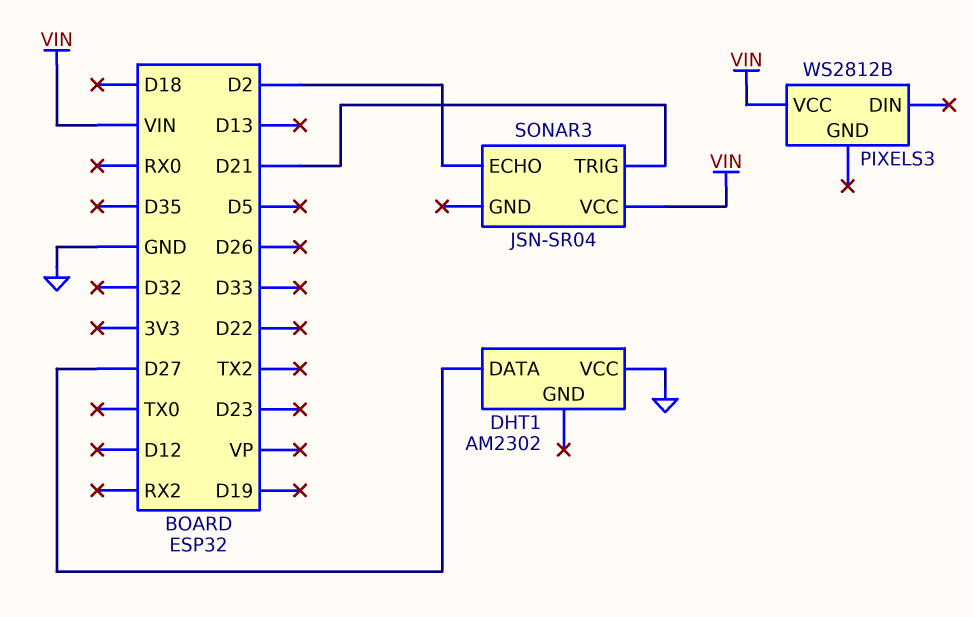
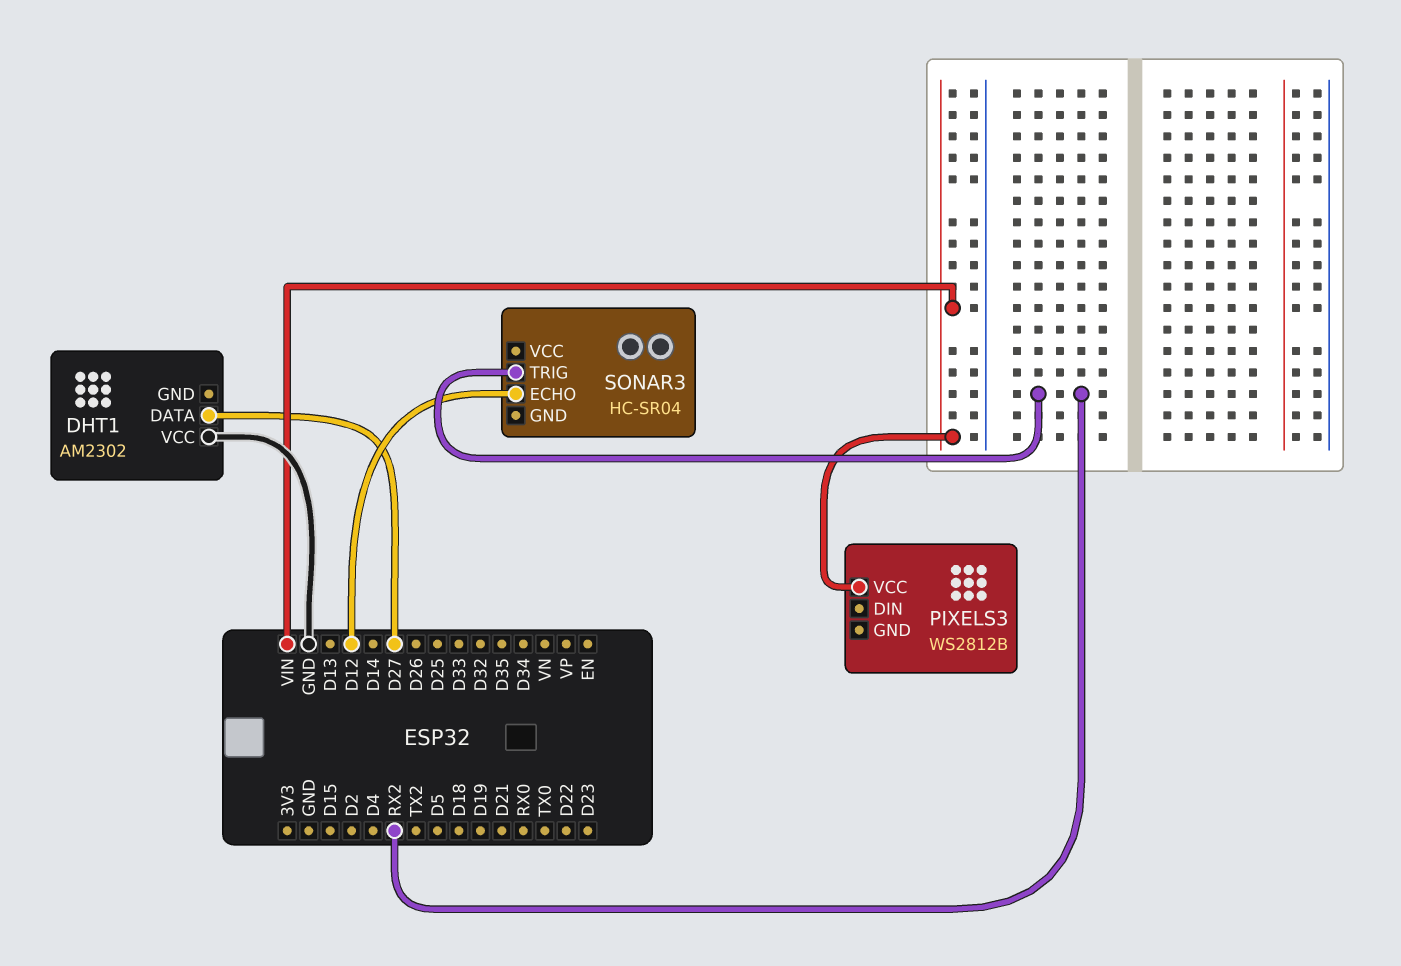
SONAR3: JSN-SR04 -> HC-SR04
SONAR3 pin ECHO: D2 -> D12
SONAR3 pin TRIG: D21 -> RX2
SONAR3 pin VCC: VIN -> none

